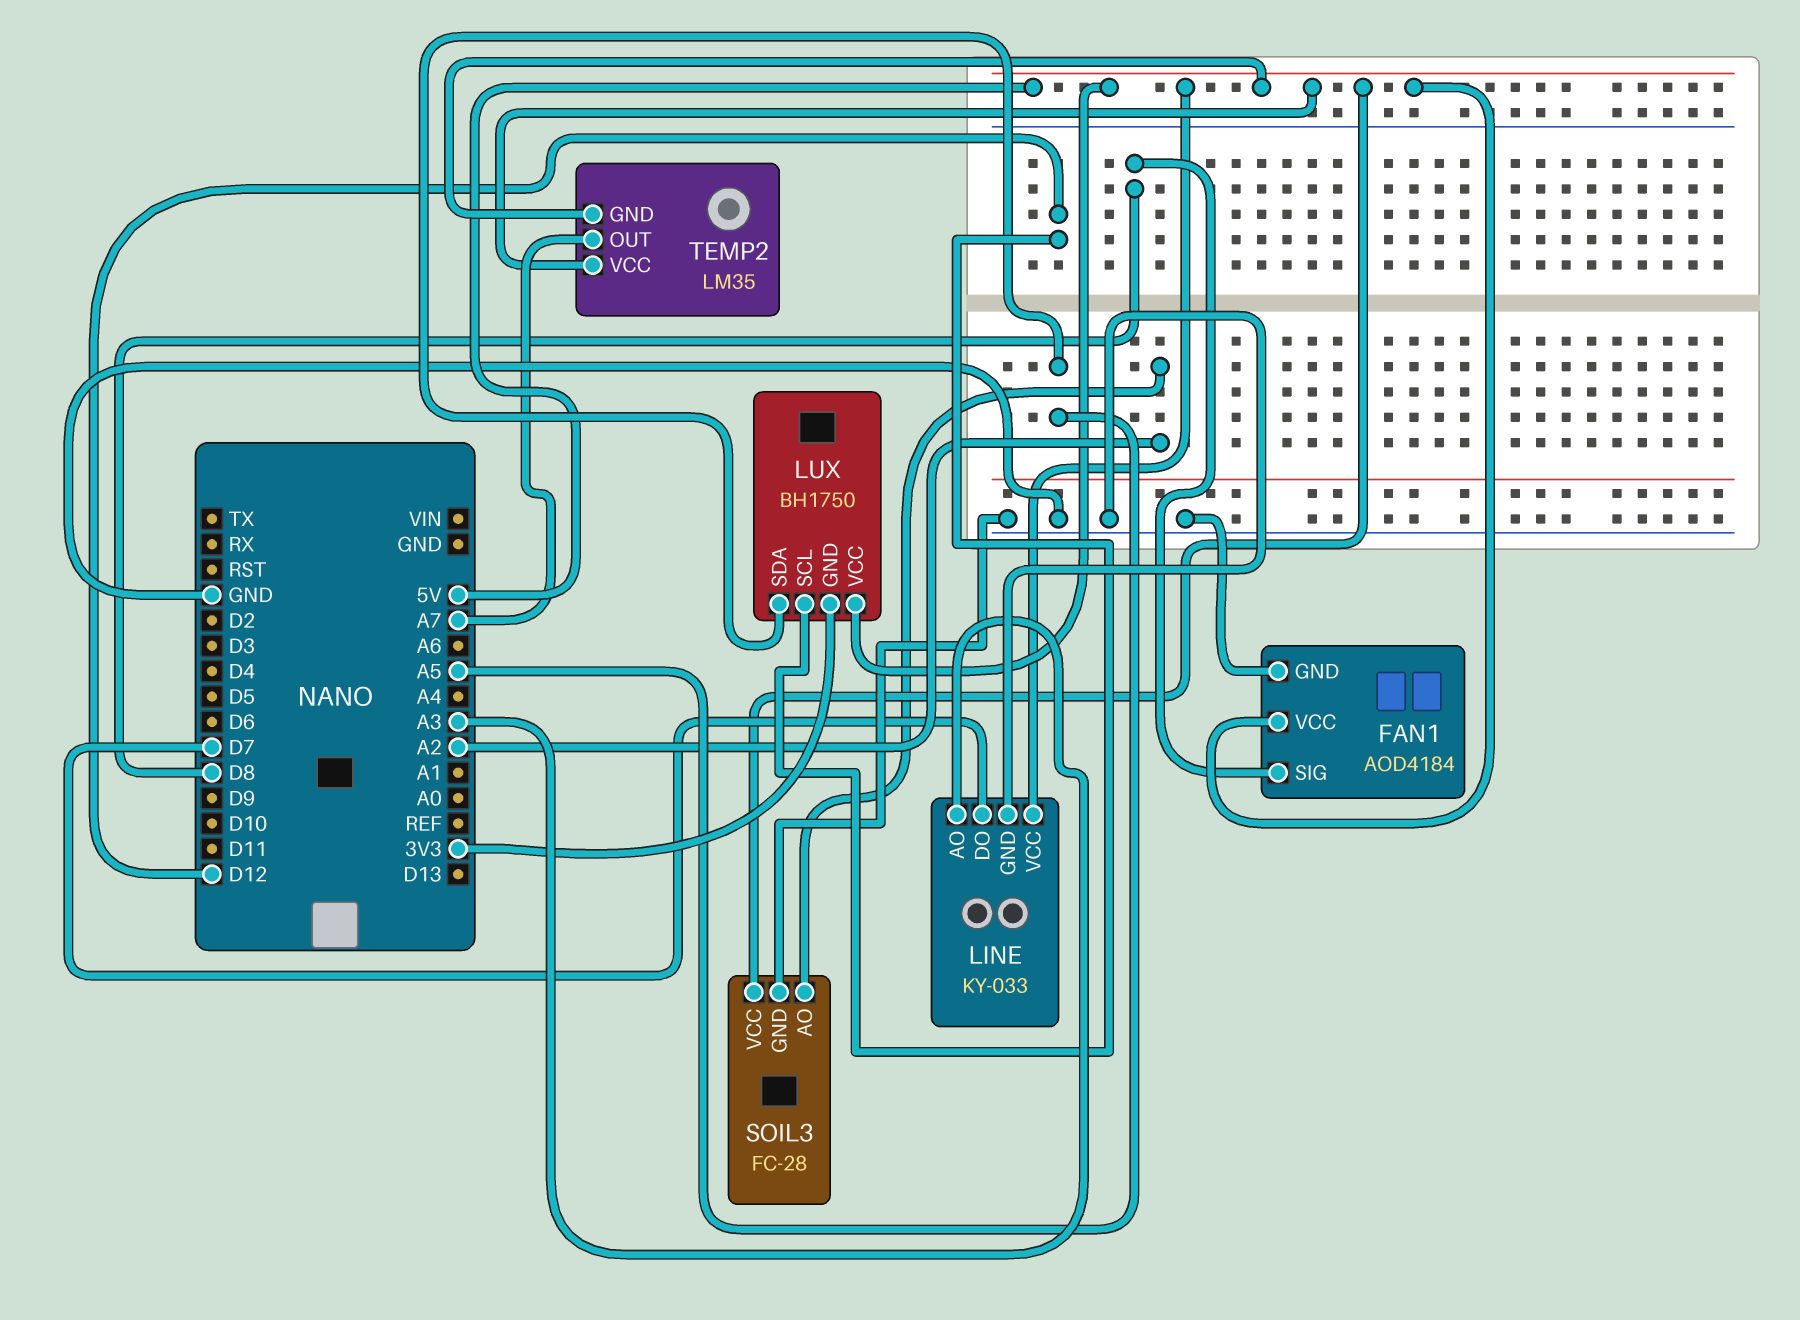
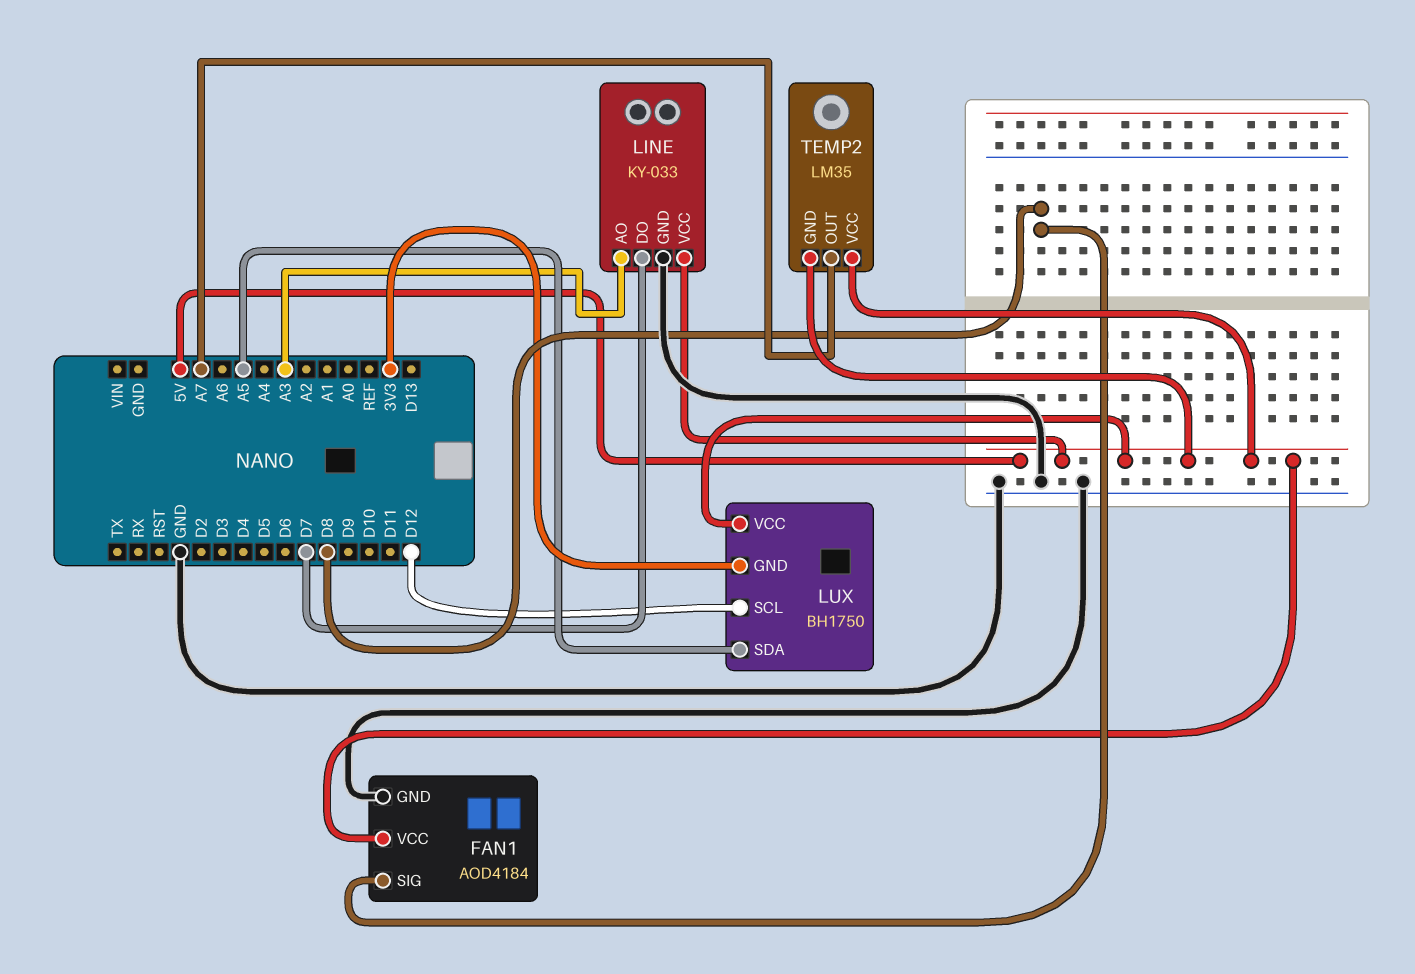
SOIL3: FC-28 -> none
SOIL3 pin AO: A2 -> none
SOIL3 pin GND: GND -> none
SOIL3 pin VCC: 5V -> none

